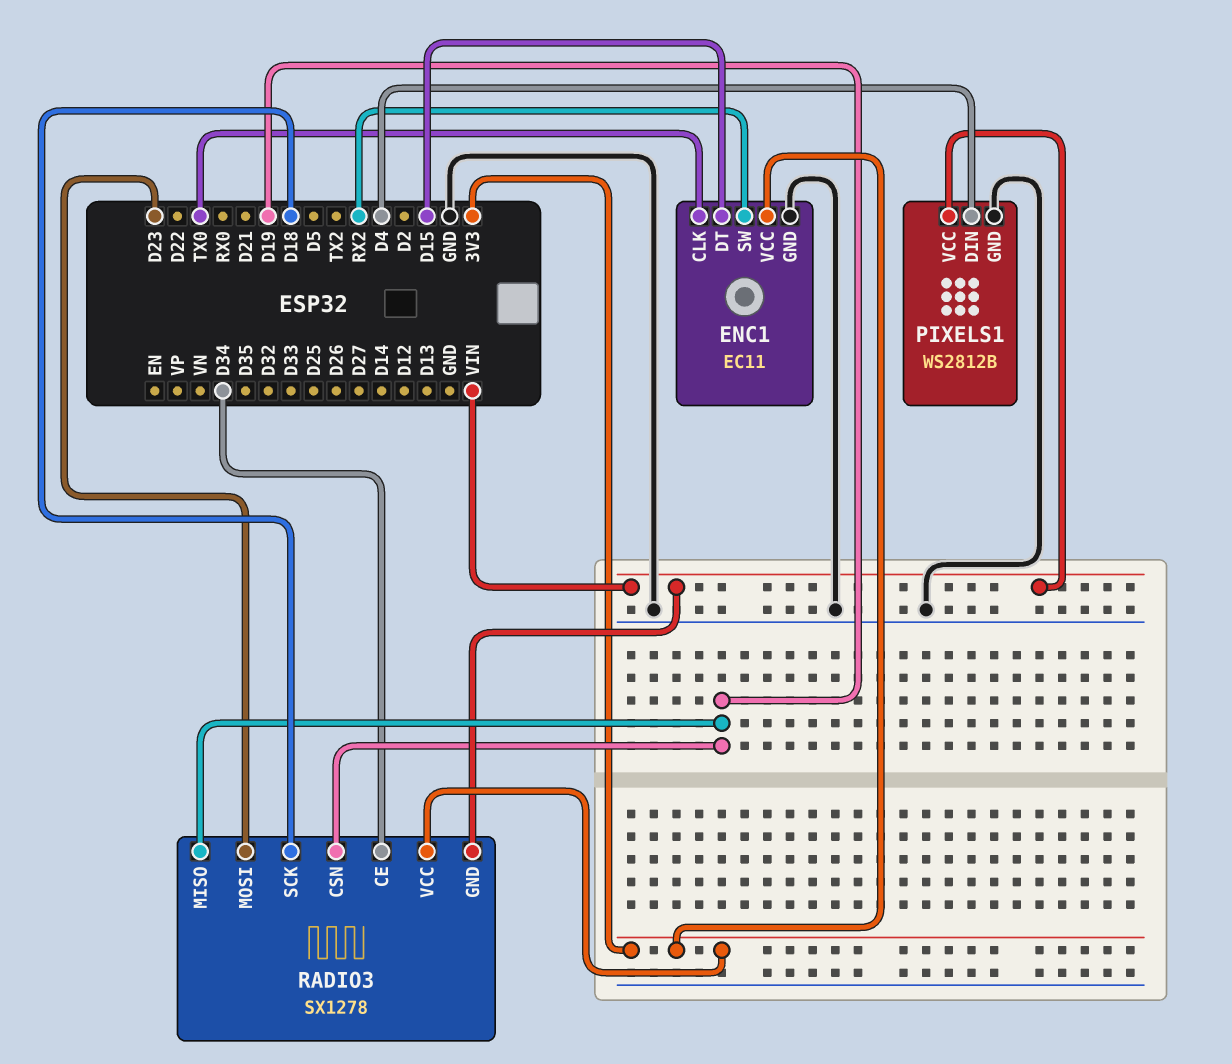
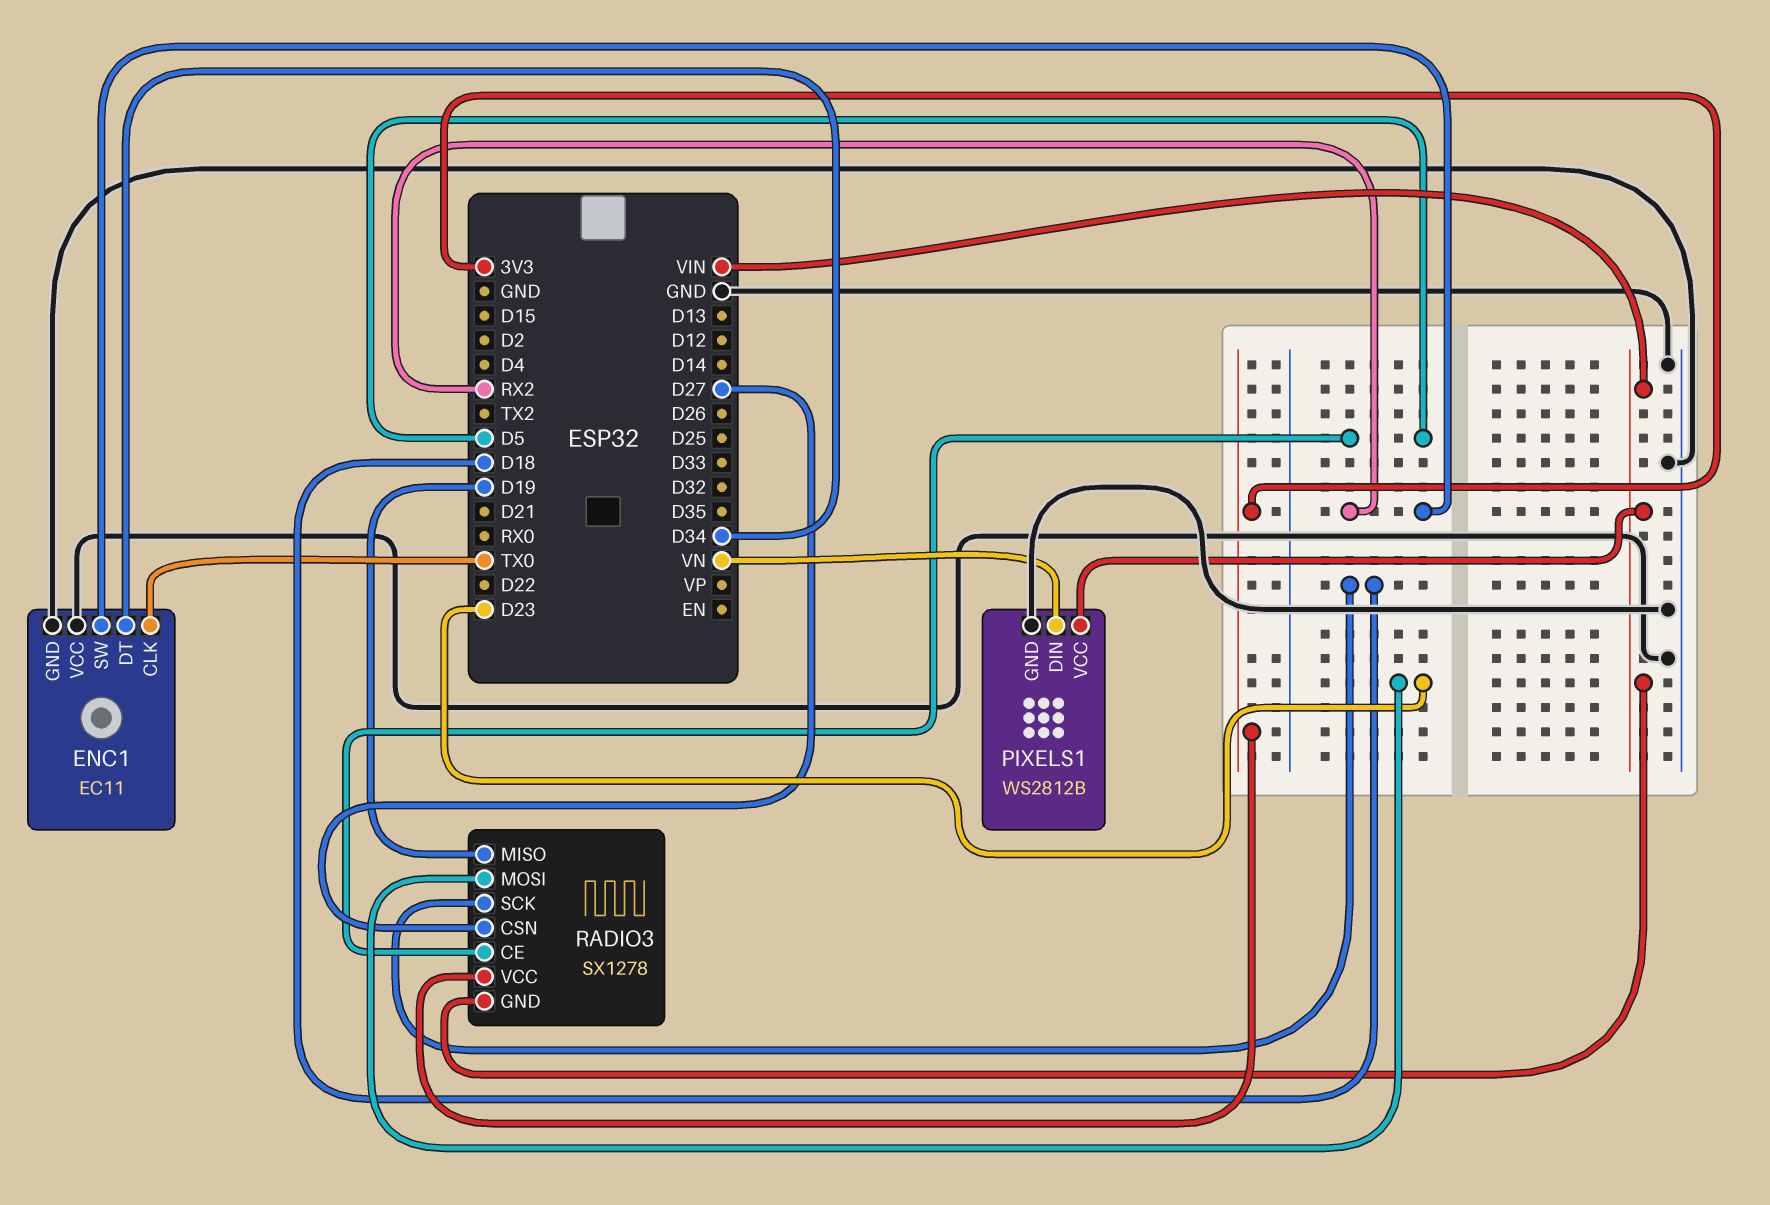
ENC1 pin DT: D15 -> D34
ENC1 pin VCC: 3V3 -> GND
PIXELS1 pin DIN: D4 -> VN
RADIO3 pin CE: D34 -> D5
RADIO3 pin CSN: D19 -> D27

